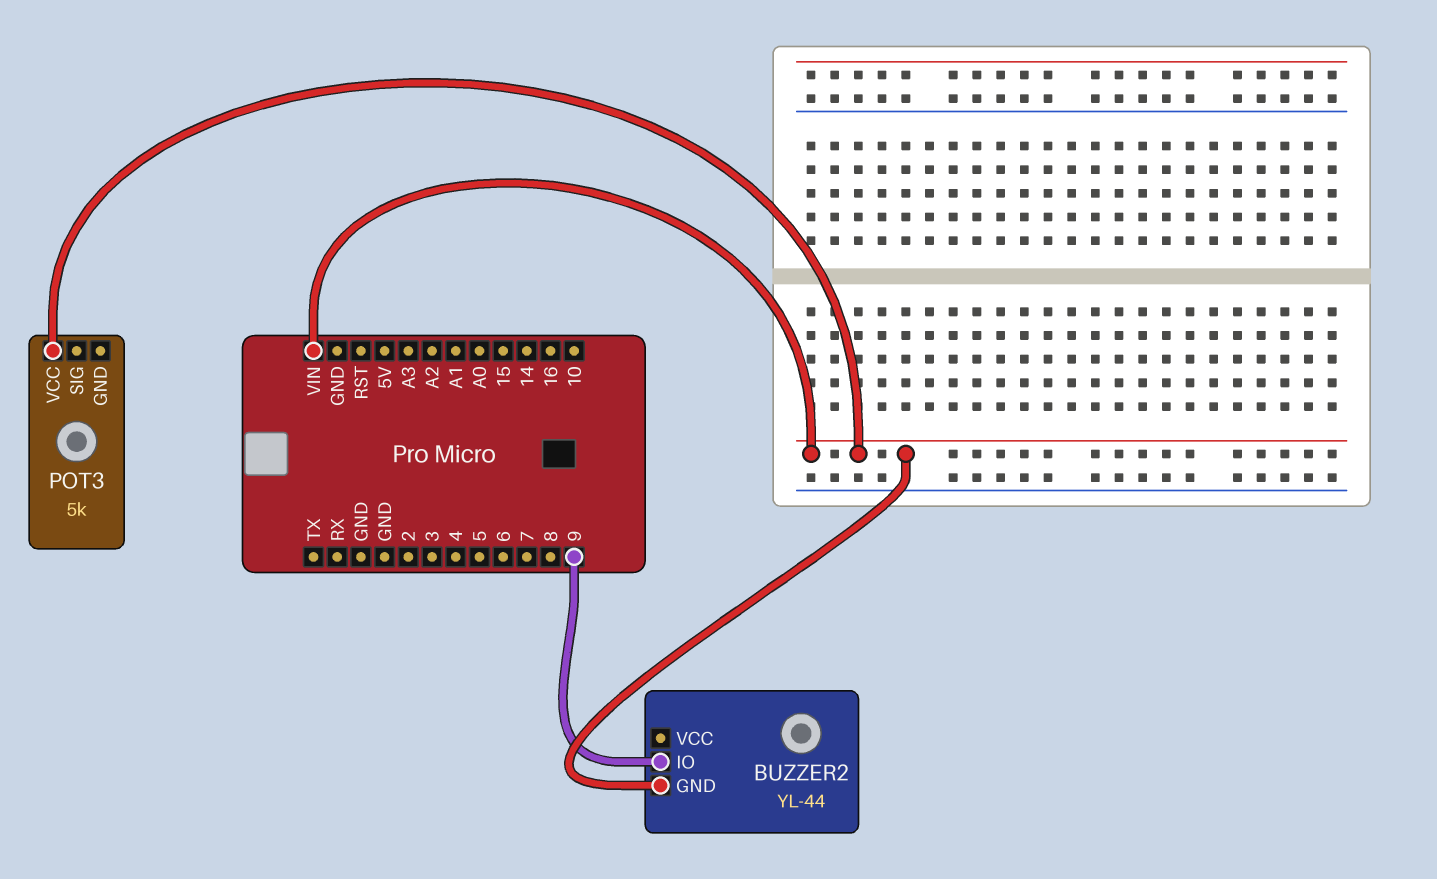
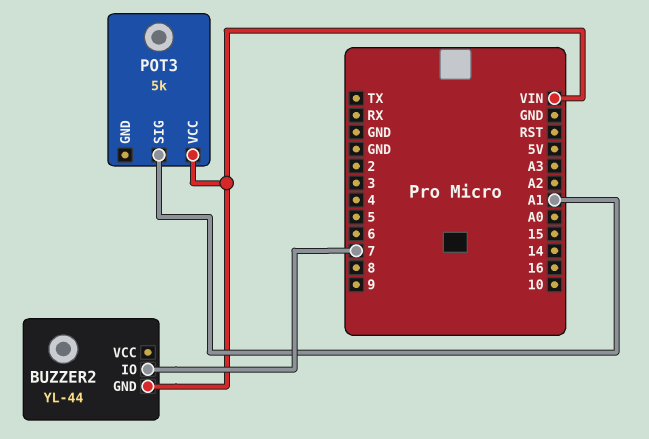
BUZZER2 pin IO: 9 -> 7
POT3 pin SIG: none -> A1

